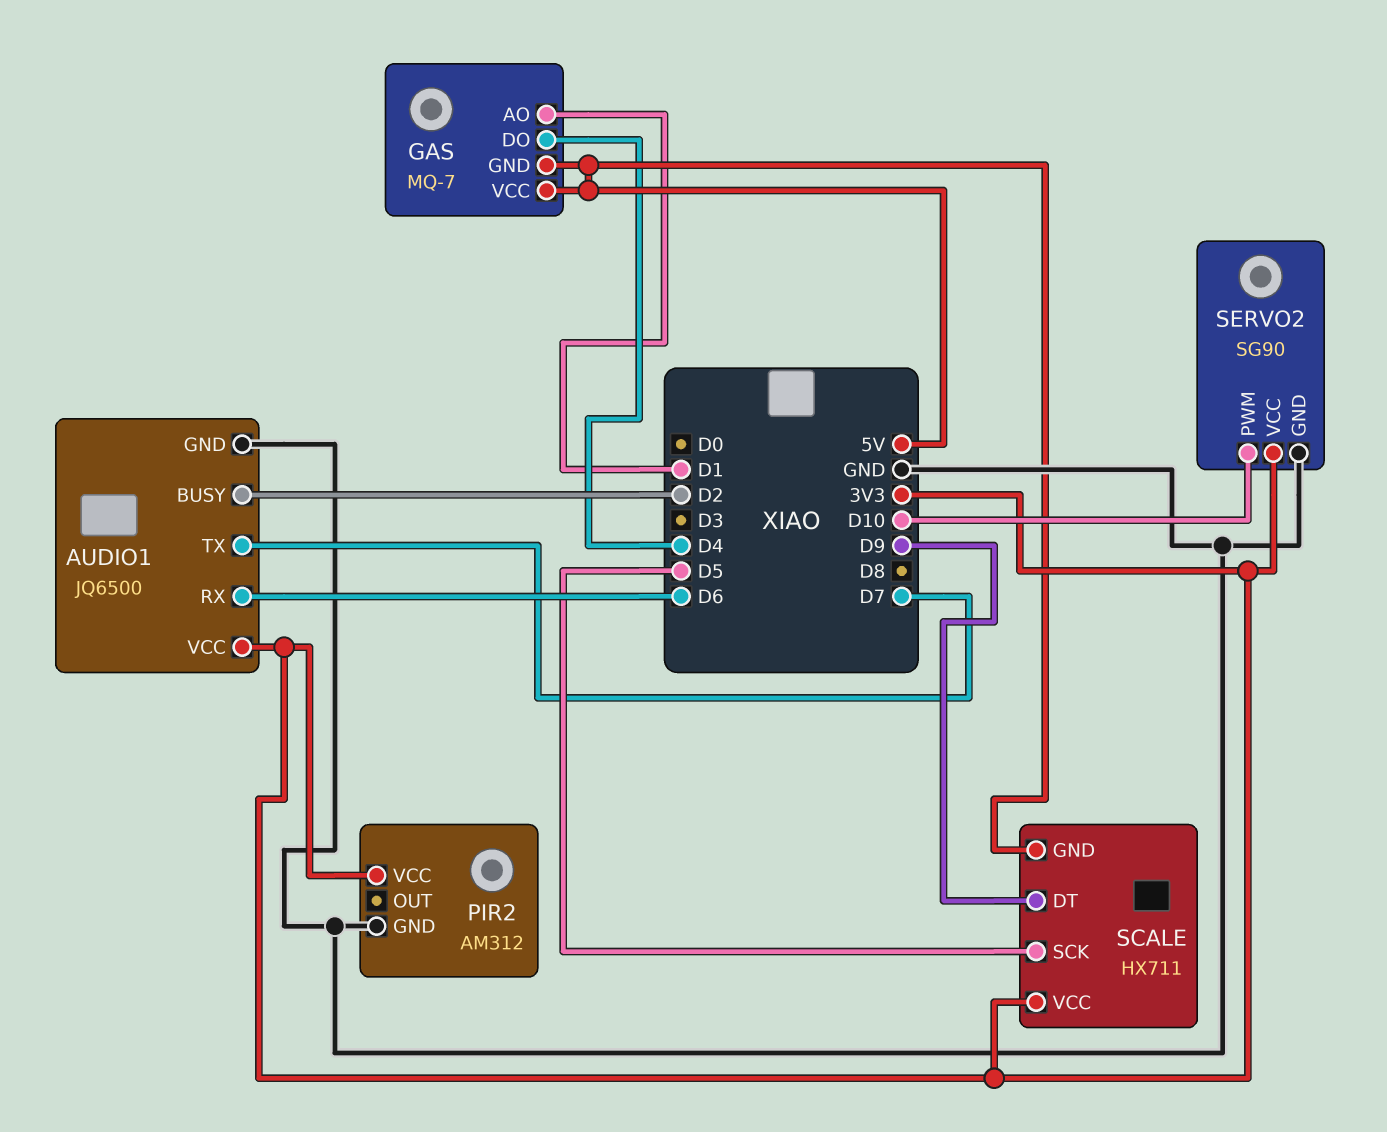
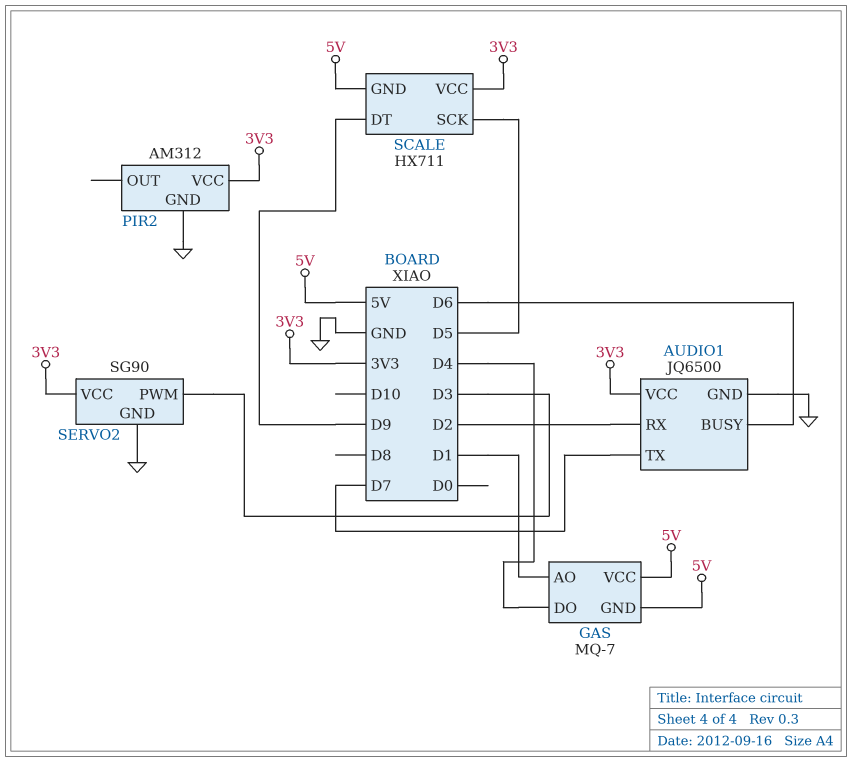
AUDIO1 pin BUSY: D2 -> D6
AUDIO1 pin RX: D6 -> D2
SERVO2 pin PWM: D10 -> D3

